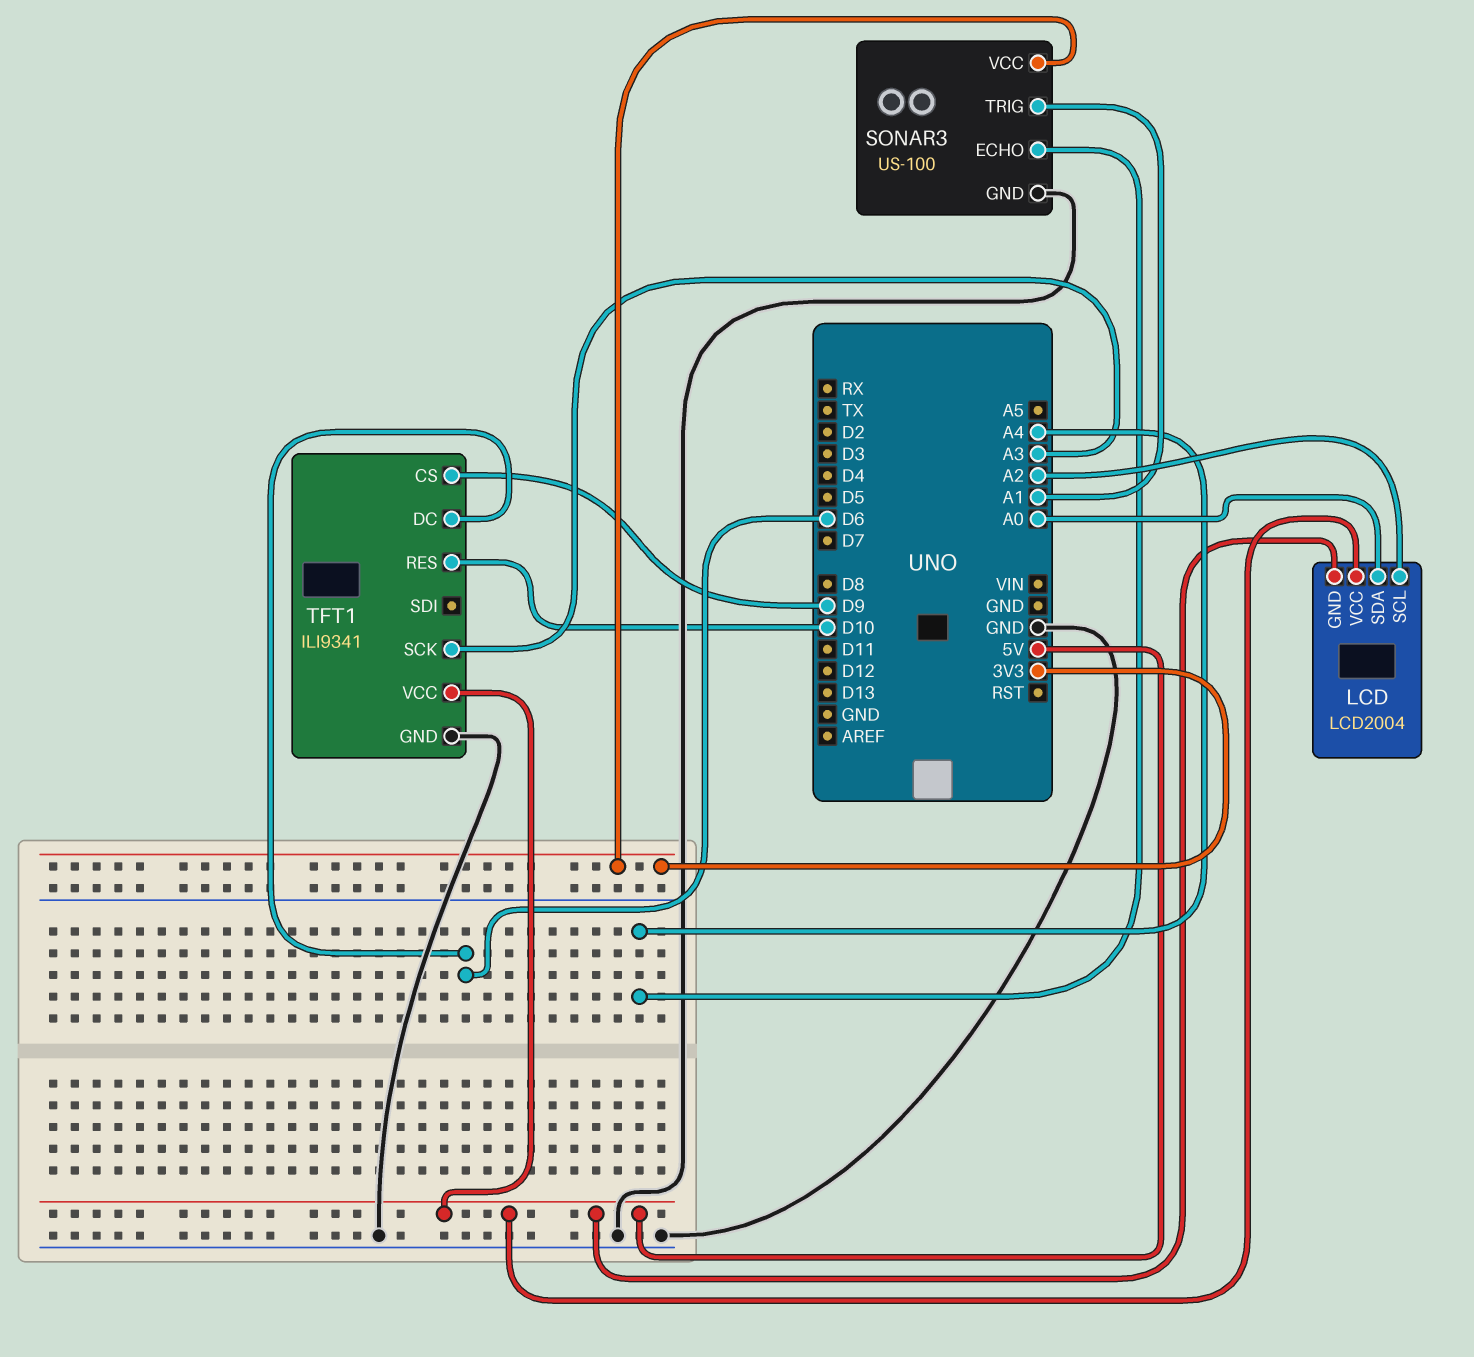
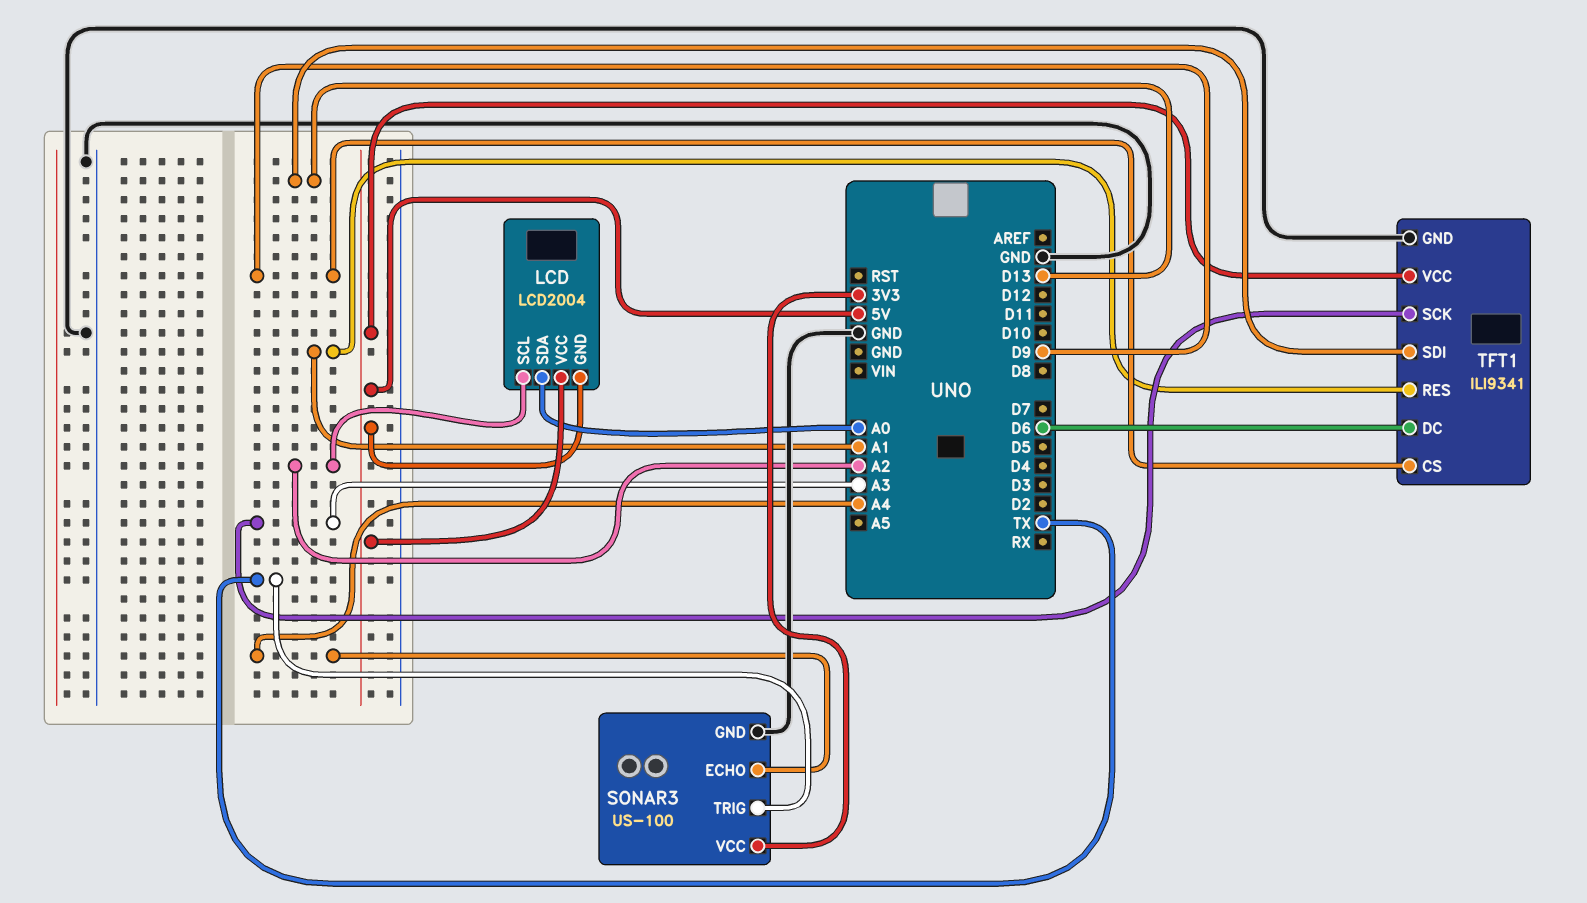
SONAR3 pin TRIG: A1 -> TX
TFT1 pin RES: D10 -> A1
TFT1 pin SDI: none -> D13

